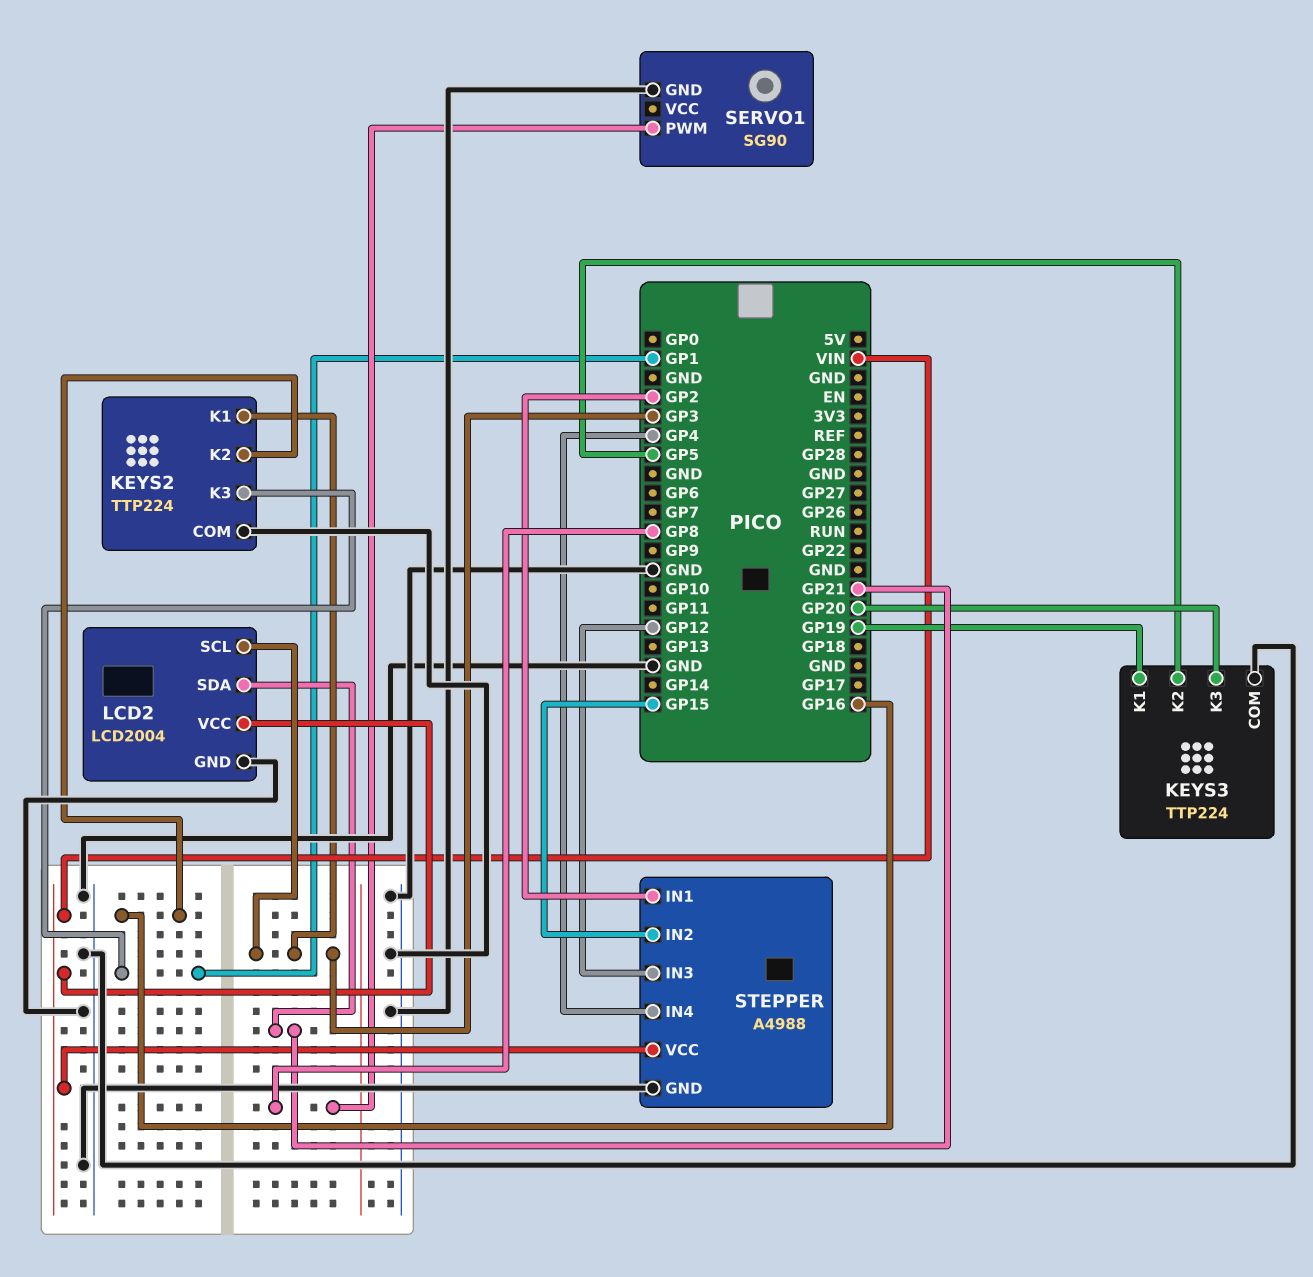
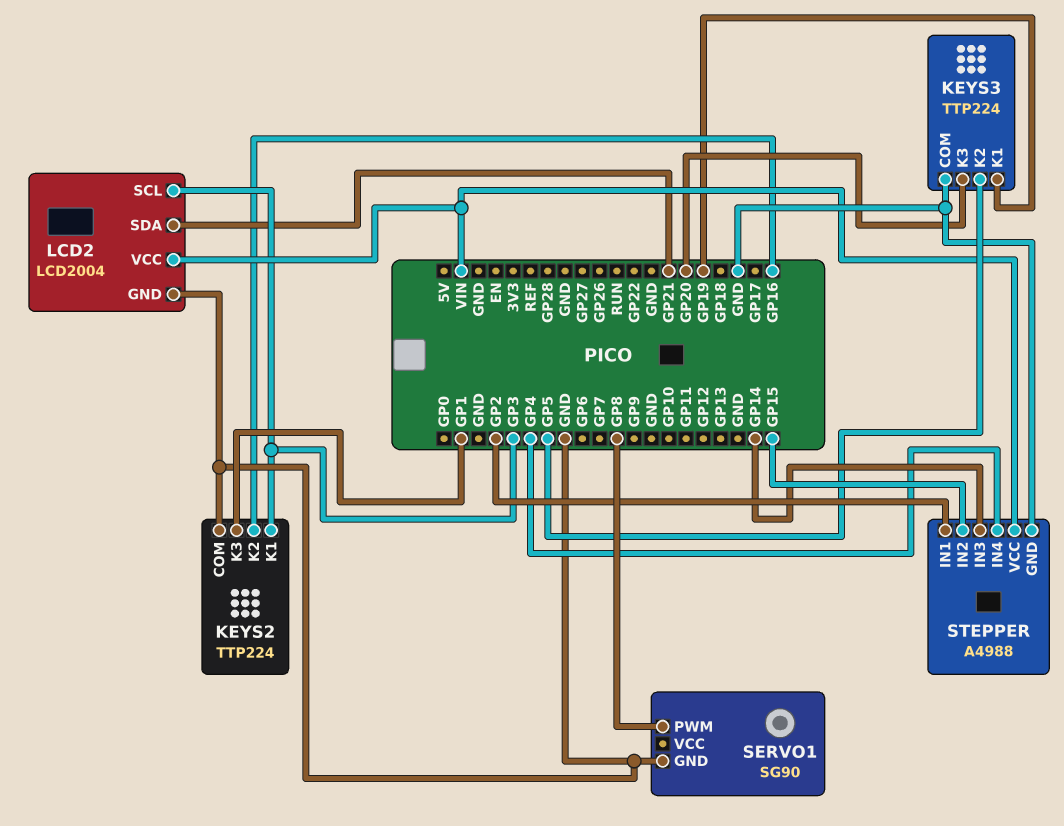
STEPPER pin IN3: GP12 -> GP14

